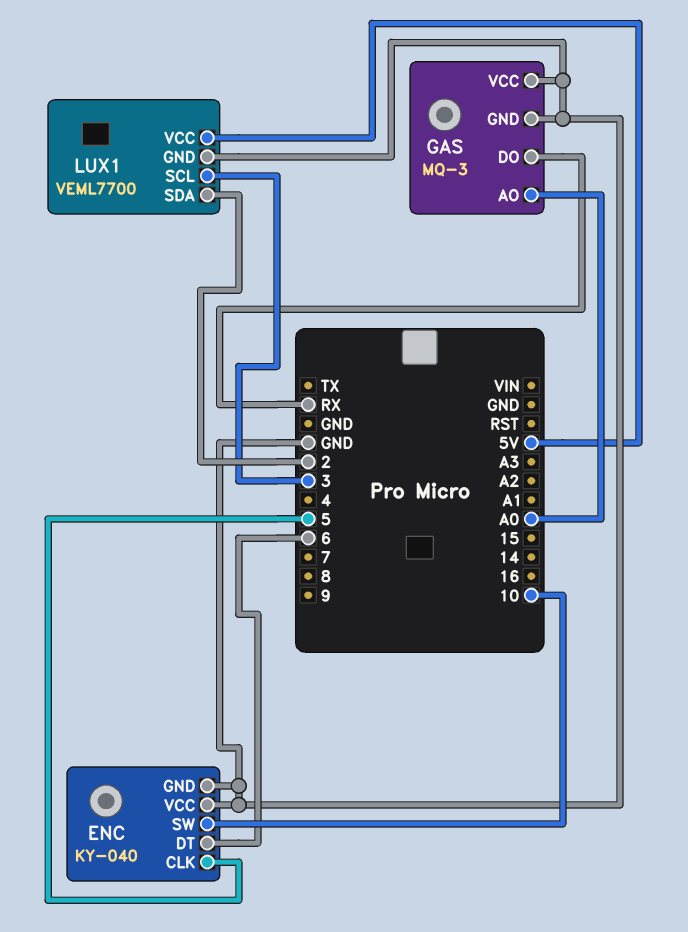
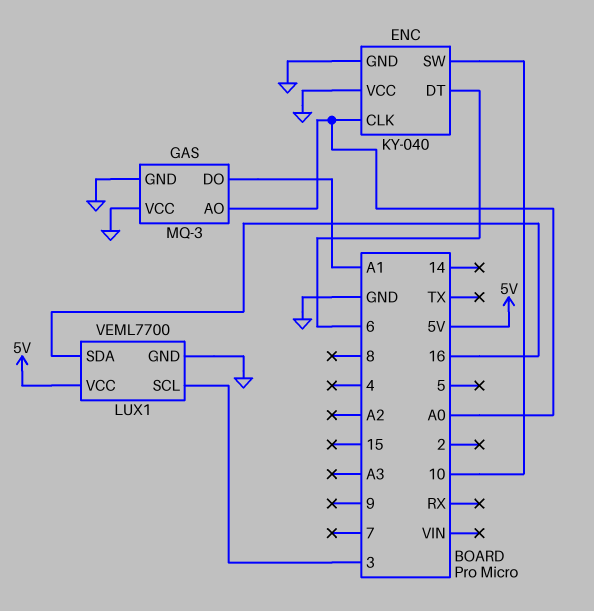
ENC pin CLK: 5 -> A0
GAS pin DO: RX -> A1
LUX1 pin SDA: 2 -> 16

